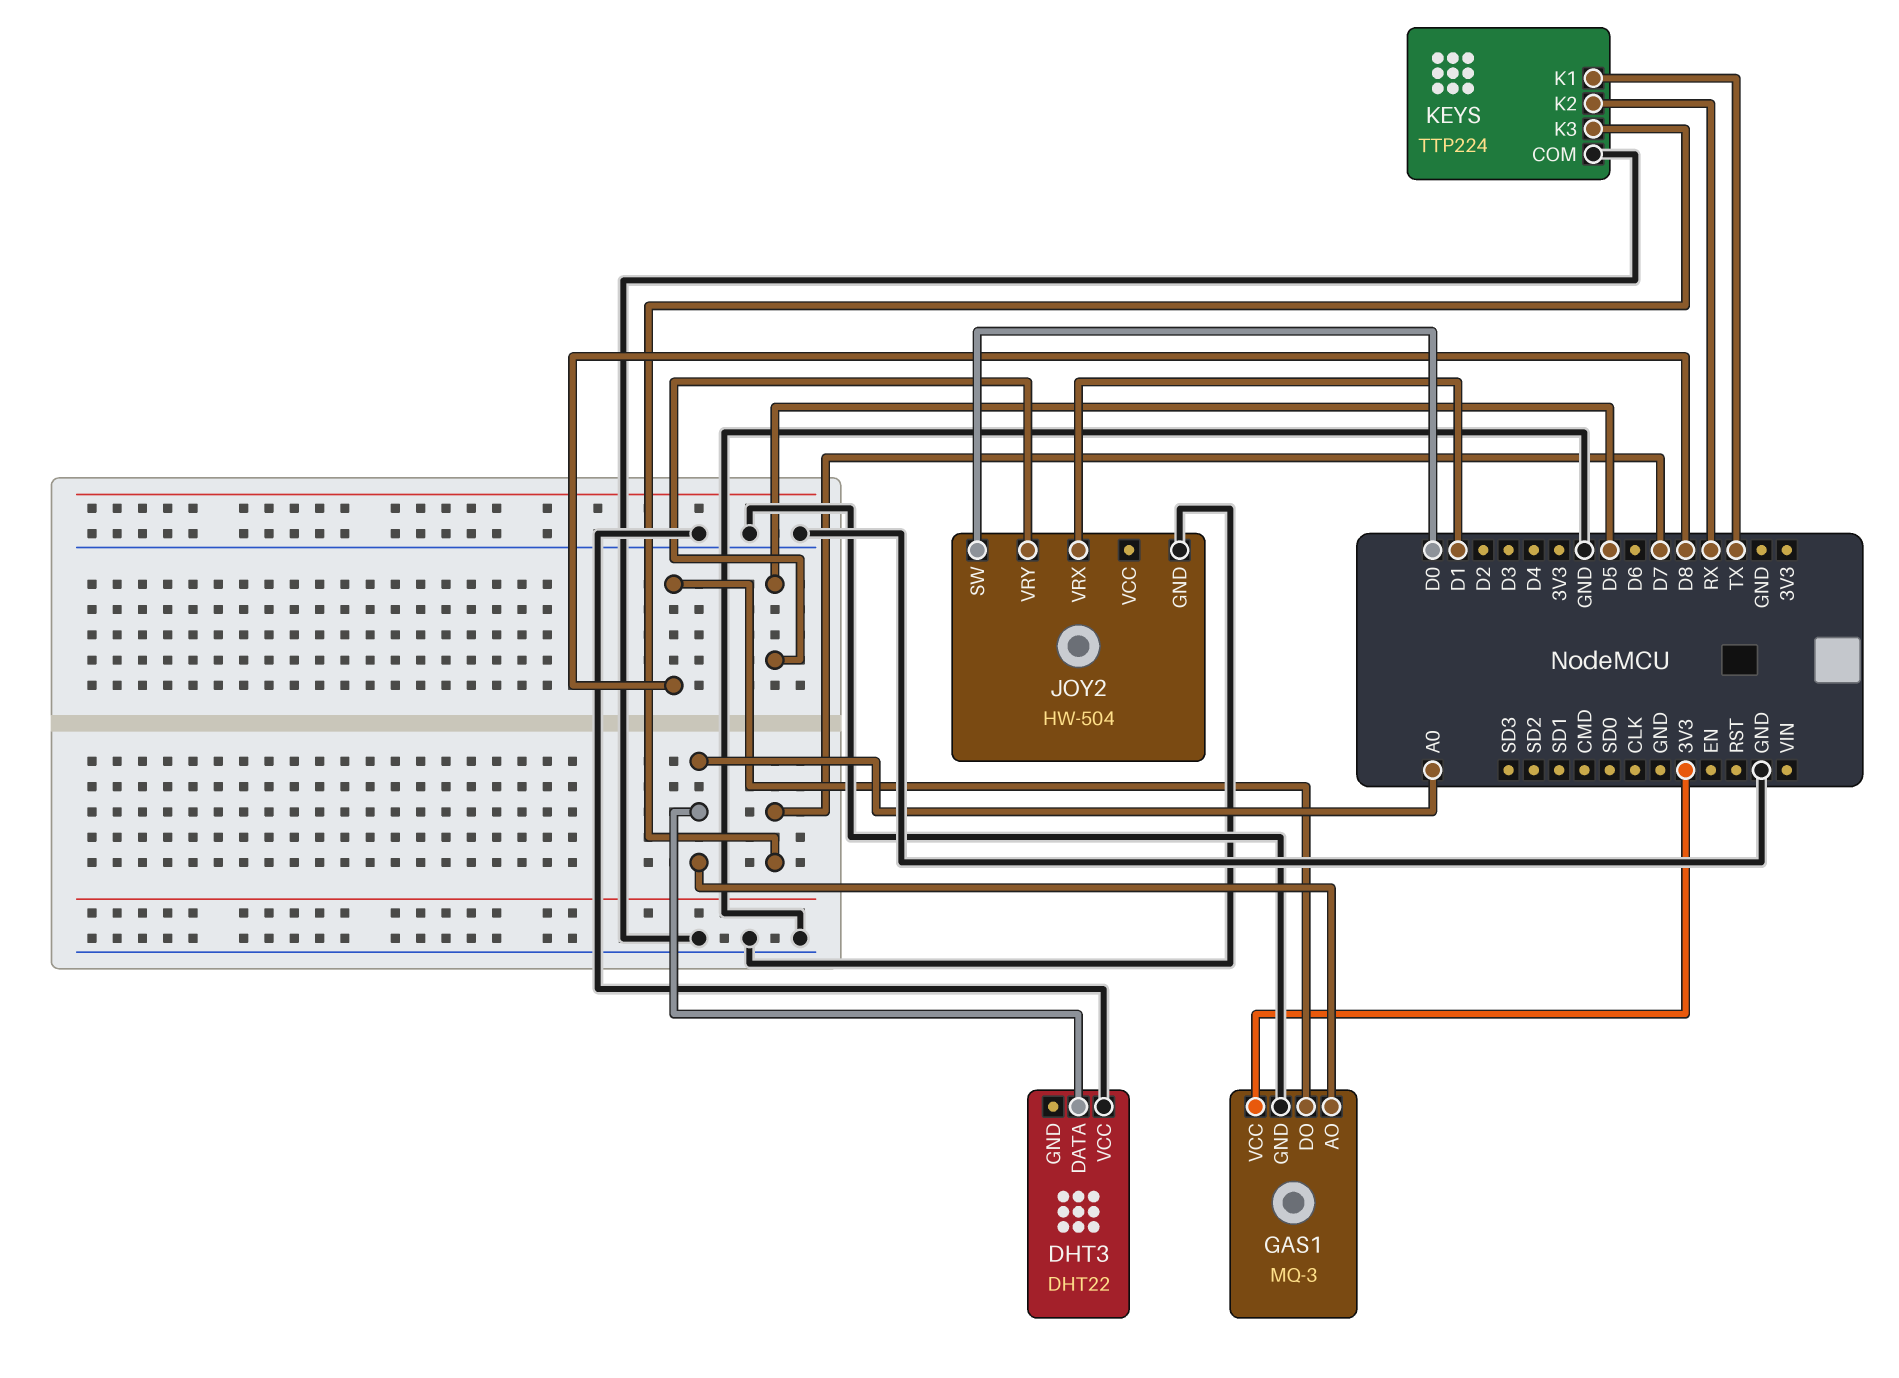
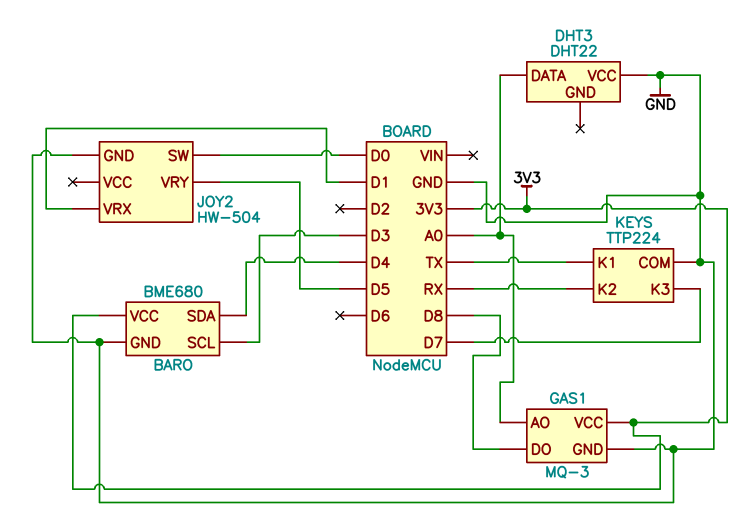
BARO: none -> BME680
BARO pin GND: none -> GND
BARO pin SCL: none -> D3
BARO pin SDA: none -> D4
BARO pin VCC: none -> 3V3

